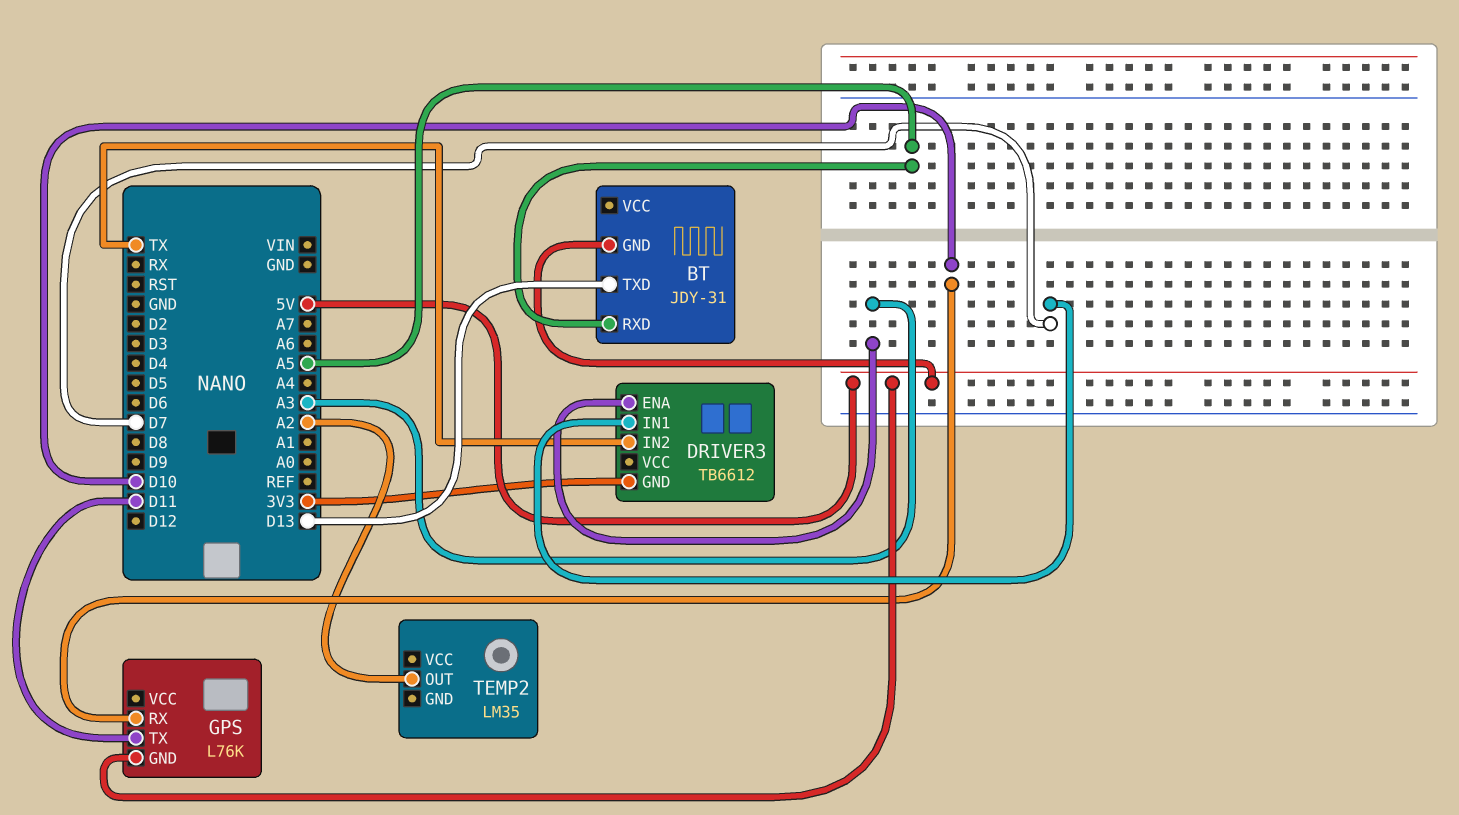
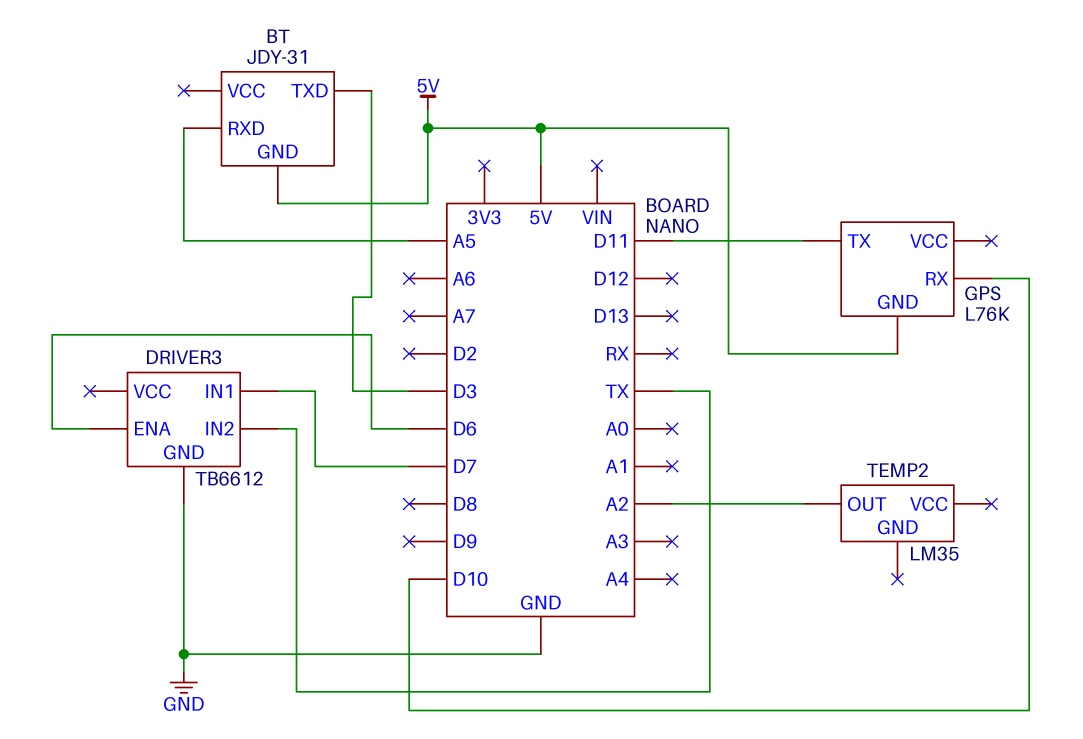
BT pin TXD: D13 -> D3
DRIVER3 pin ENA: A3 -> D6
DRIVER3 pin GND: 3V3 -> GND

